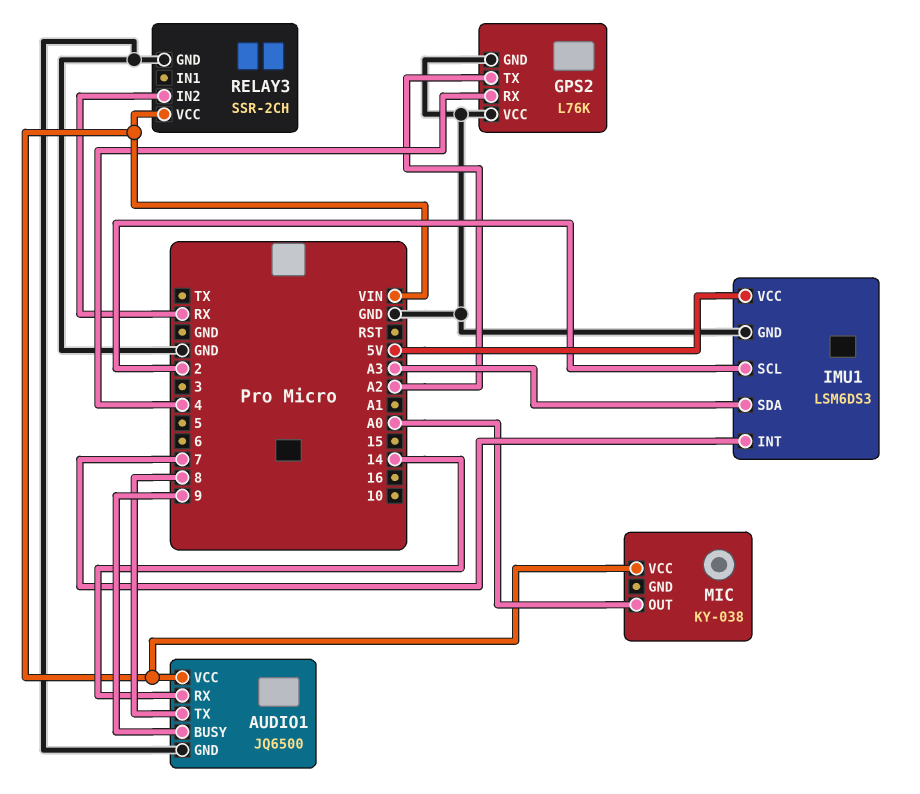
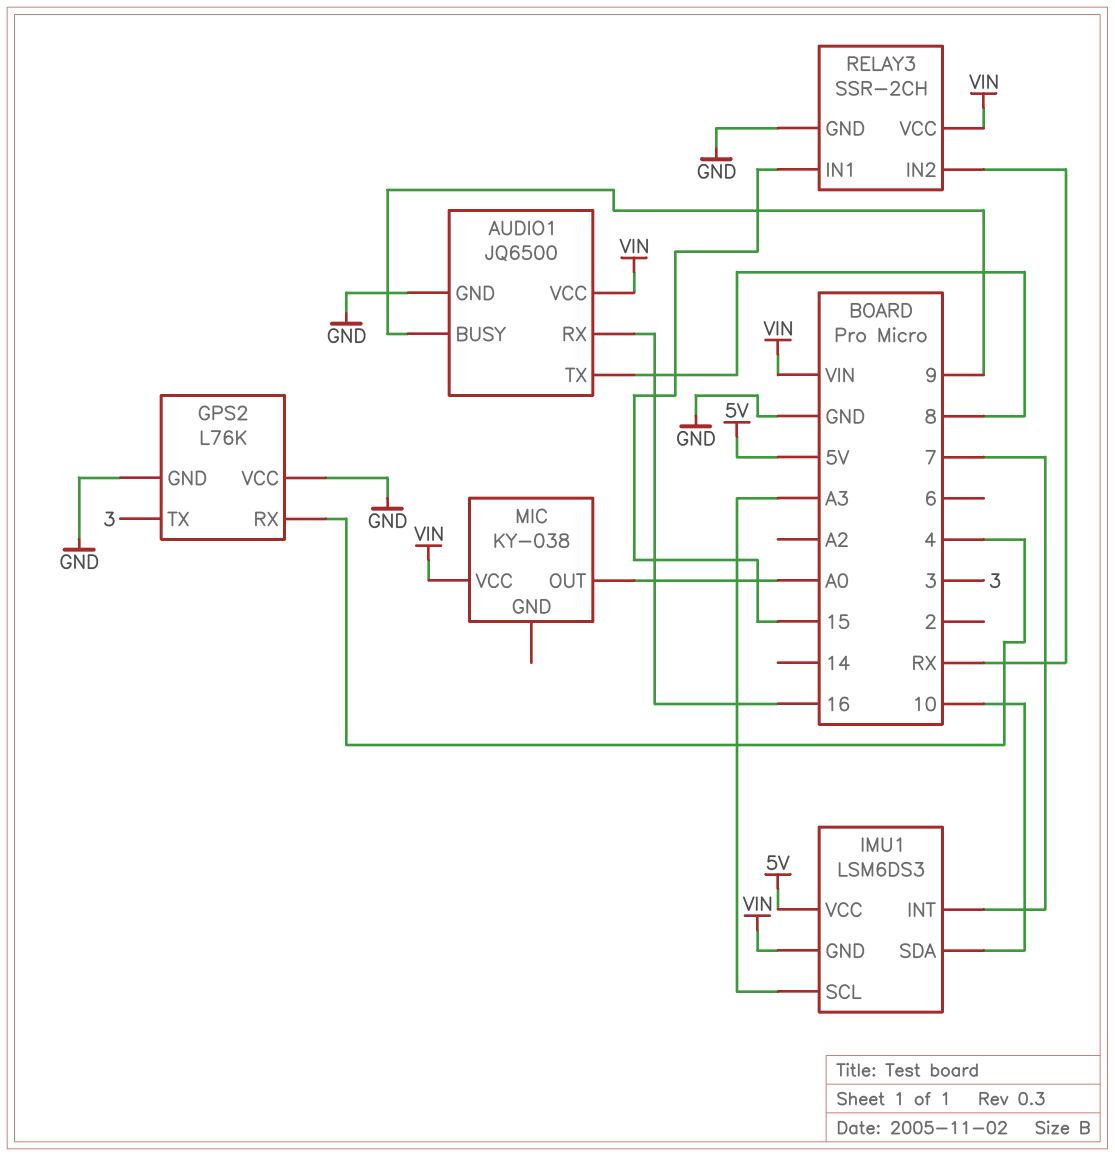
AUDIO1 pin RX: 14 -> 16
GPS2 pin TX: A2 -> 3
IMU1 pin GND: GND -> VIN
IMU1 pin SCL: 2 -> A3
IMU1 pin SDA: A3 -> 10
RELAY3 pin IN1: none -> 15

